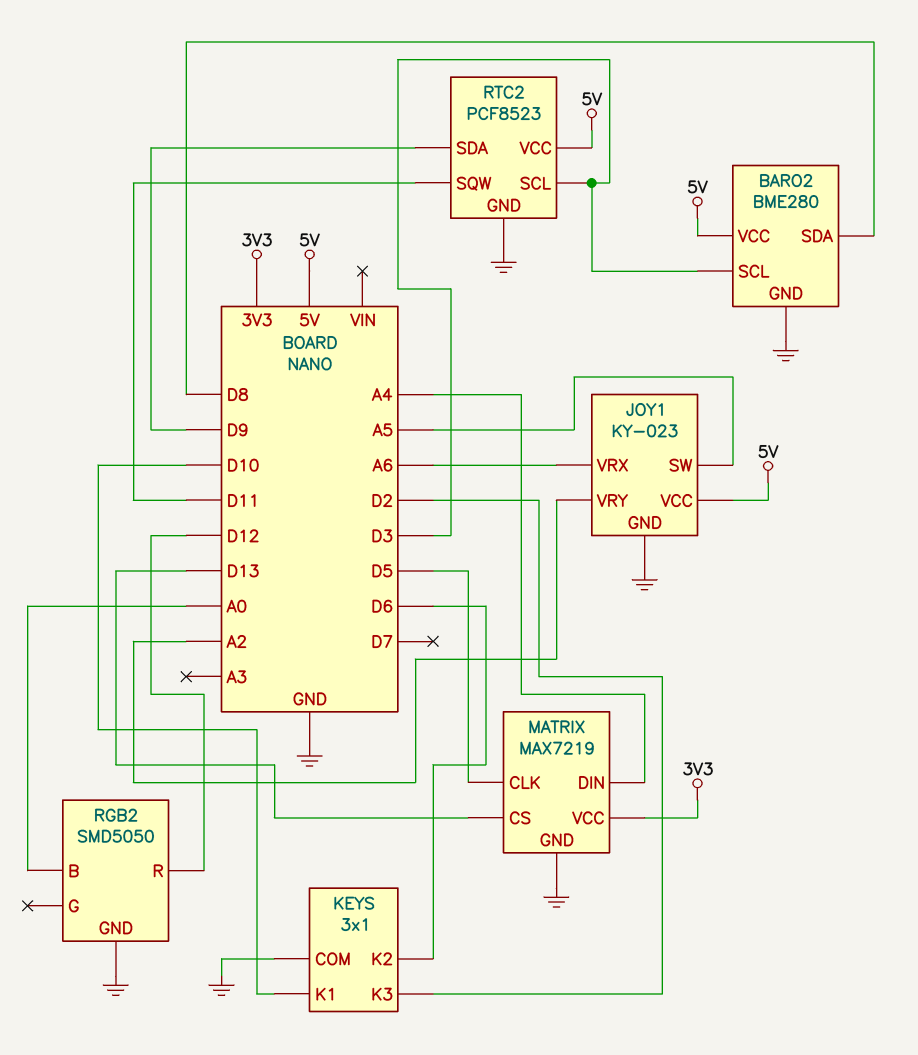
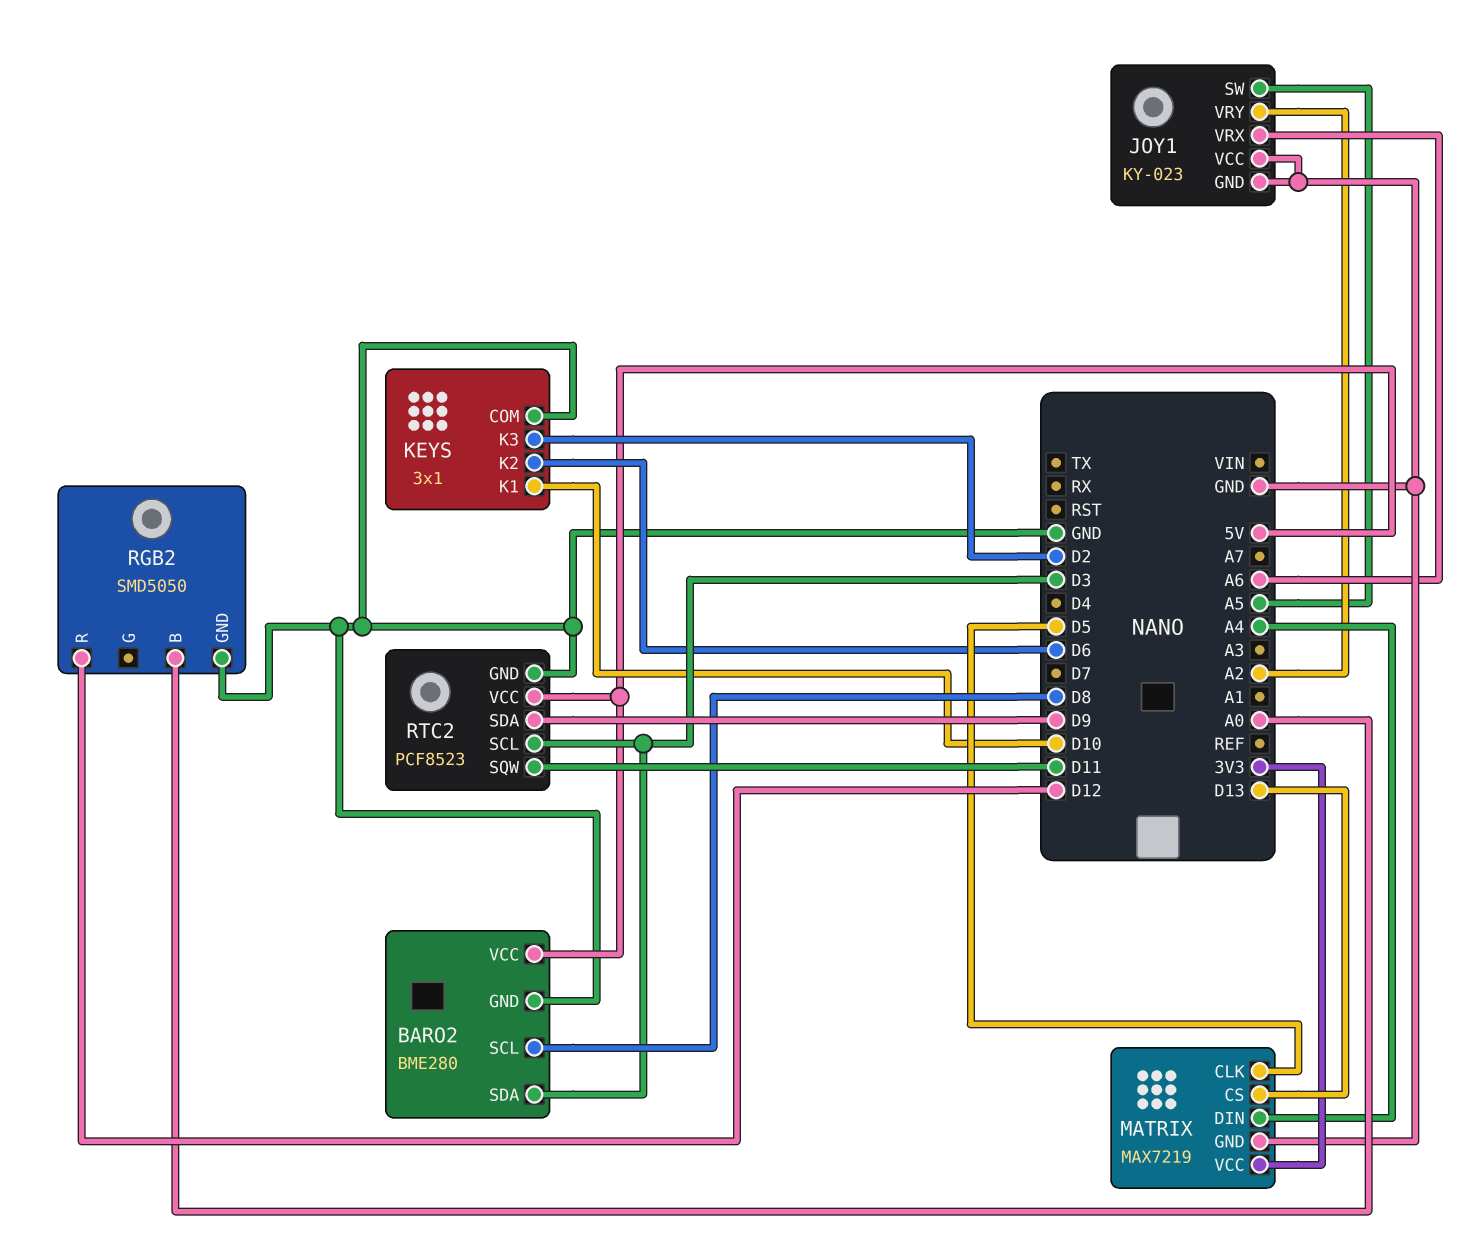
BARO2 pin SCL: D3 -> D8
BARO2 pin SDA: D8 -> D3
JOY1 pin VCC: 5V -> GND

